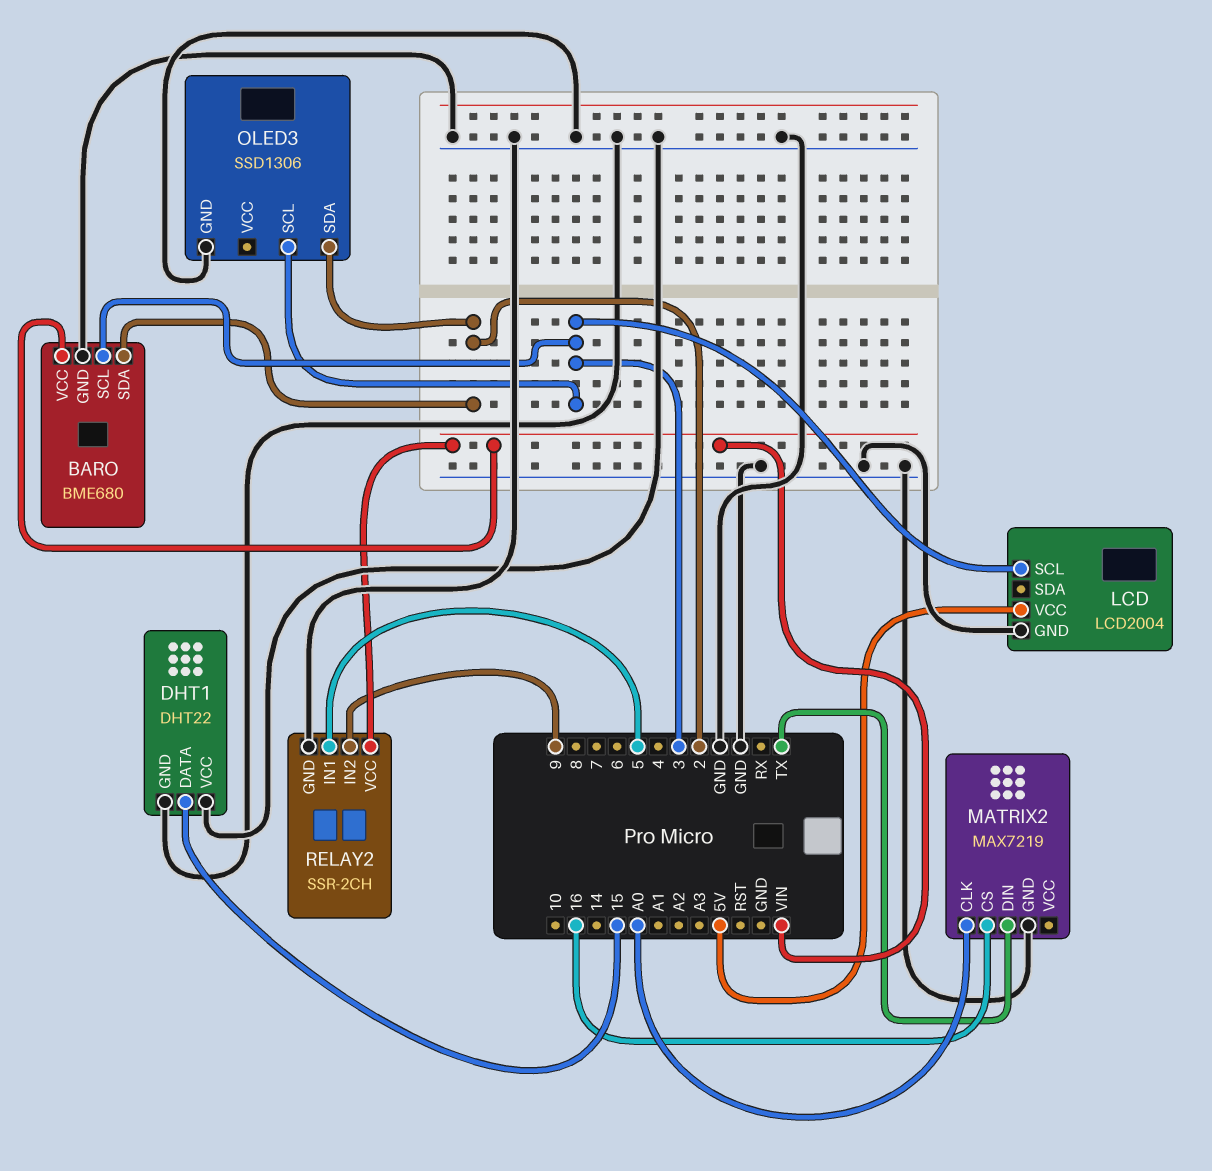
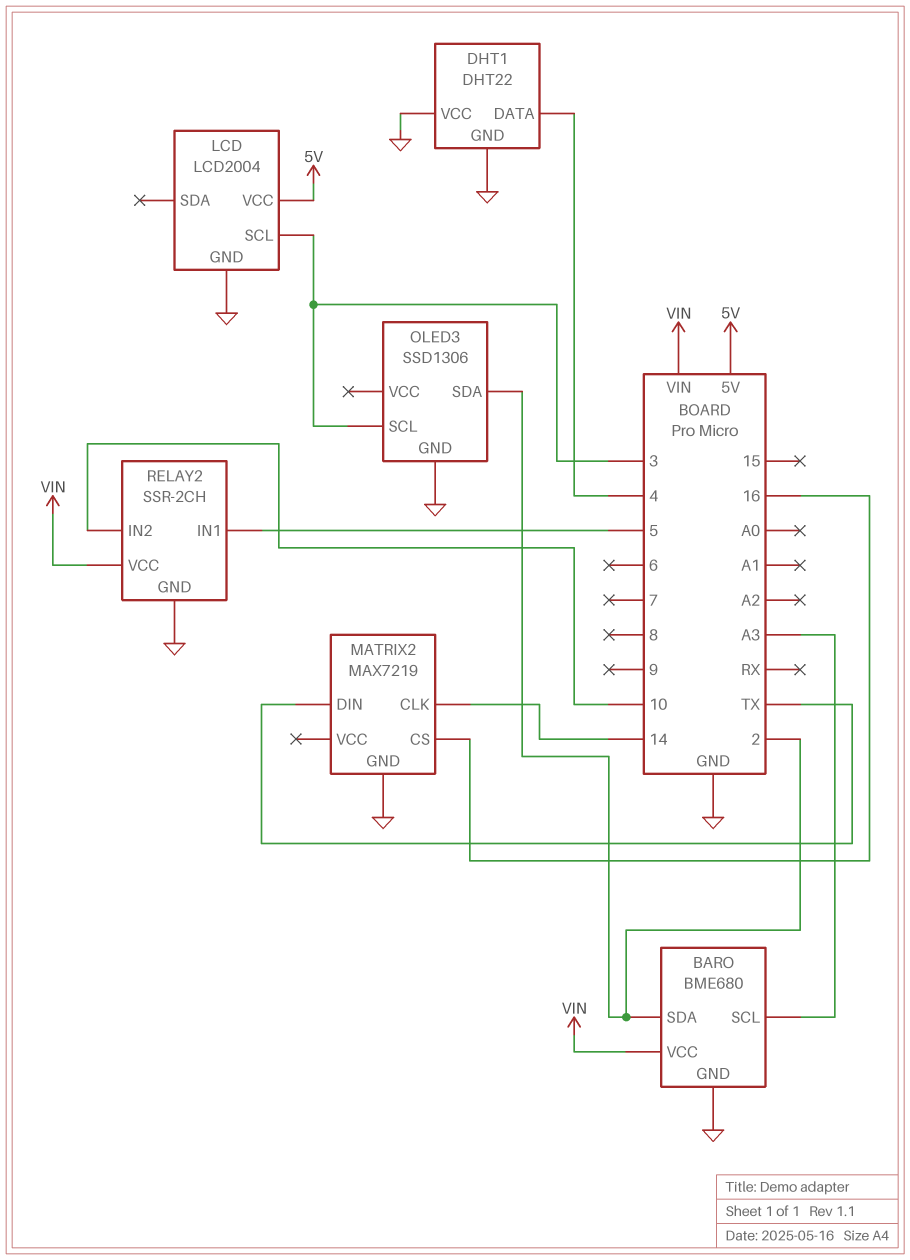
BARO pin SCL: 3 -> A3
DHT1 pin DATA: 15 -> 4
MATRIX2 pin CLK: A0 -> 14
RELAY2 pin IN2: 9 -> 10

